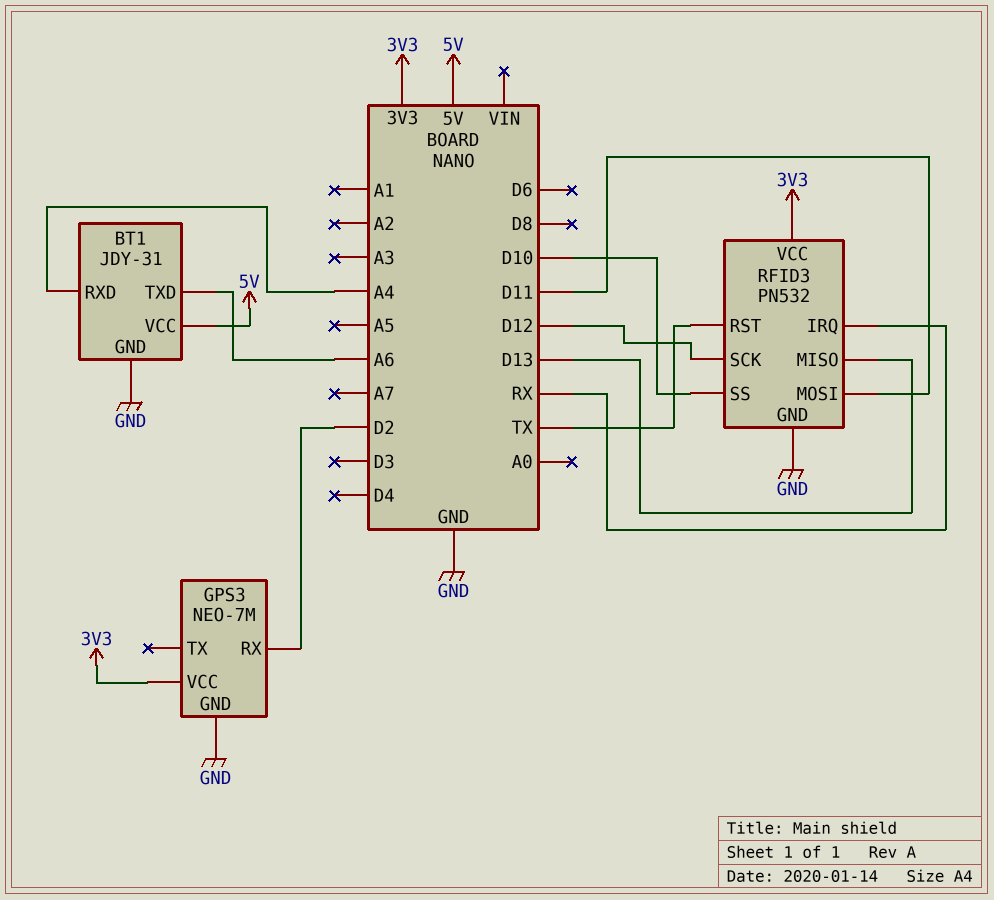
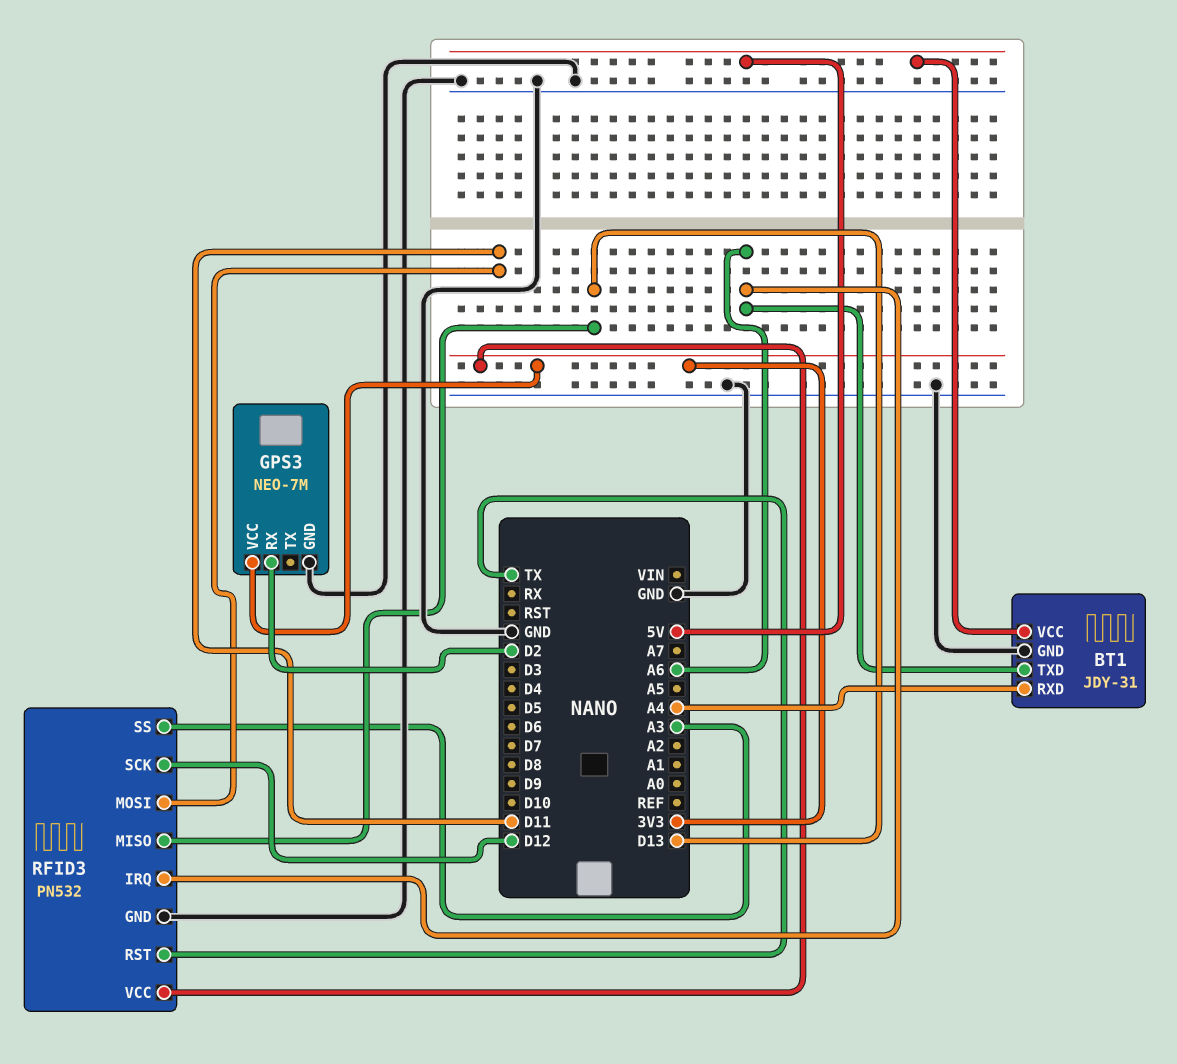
RFID3 pin IRQ: RX -> A6
RFID3 pin SS: D10 -> A3

